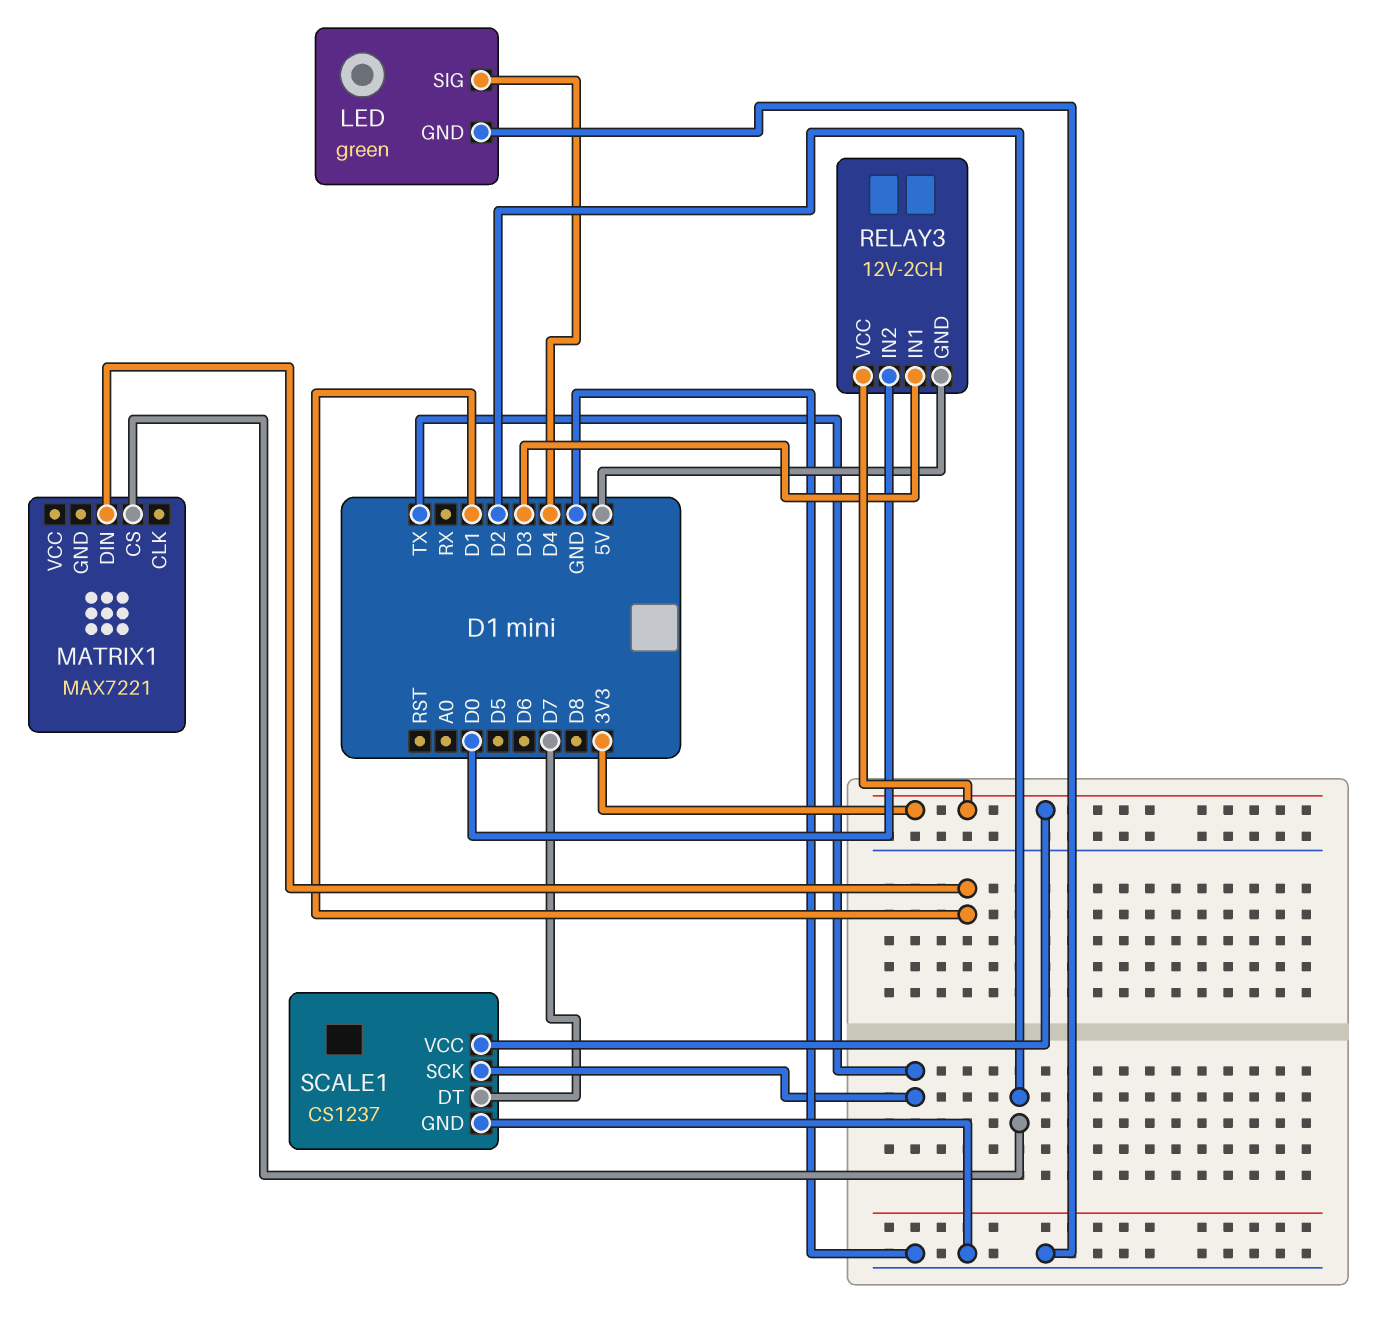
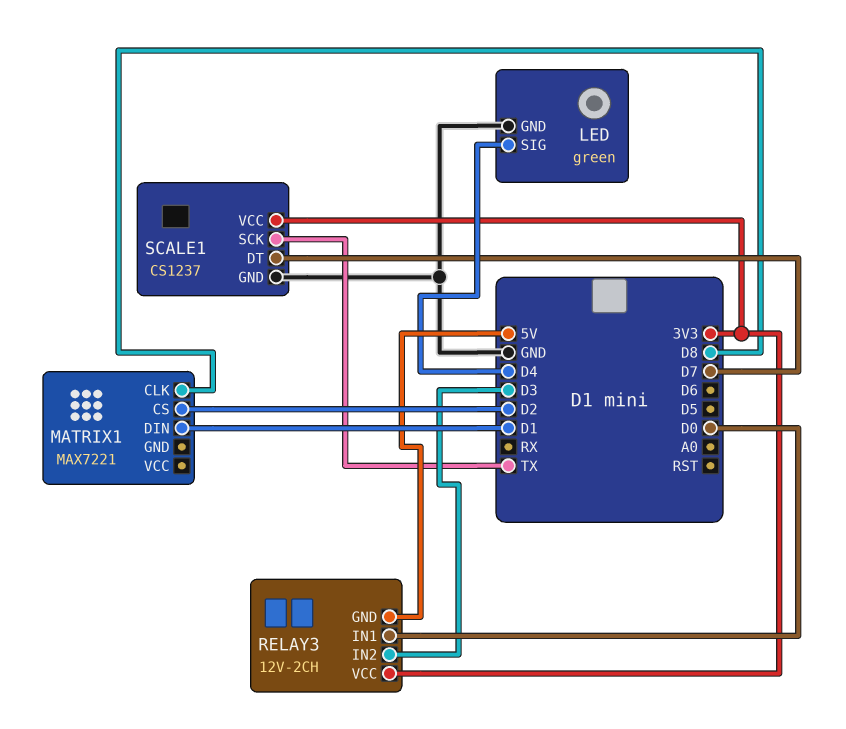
MATRIX1 pin CLK: none -> D8
RELAY3 pin IN1: D3 -> D0
RELAY3 pin IN2: D0 -> D3

